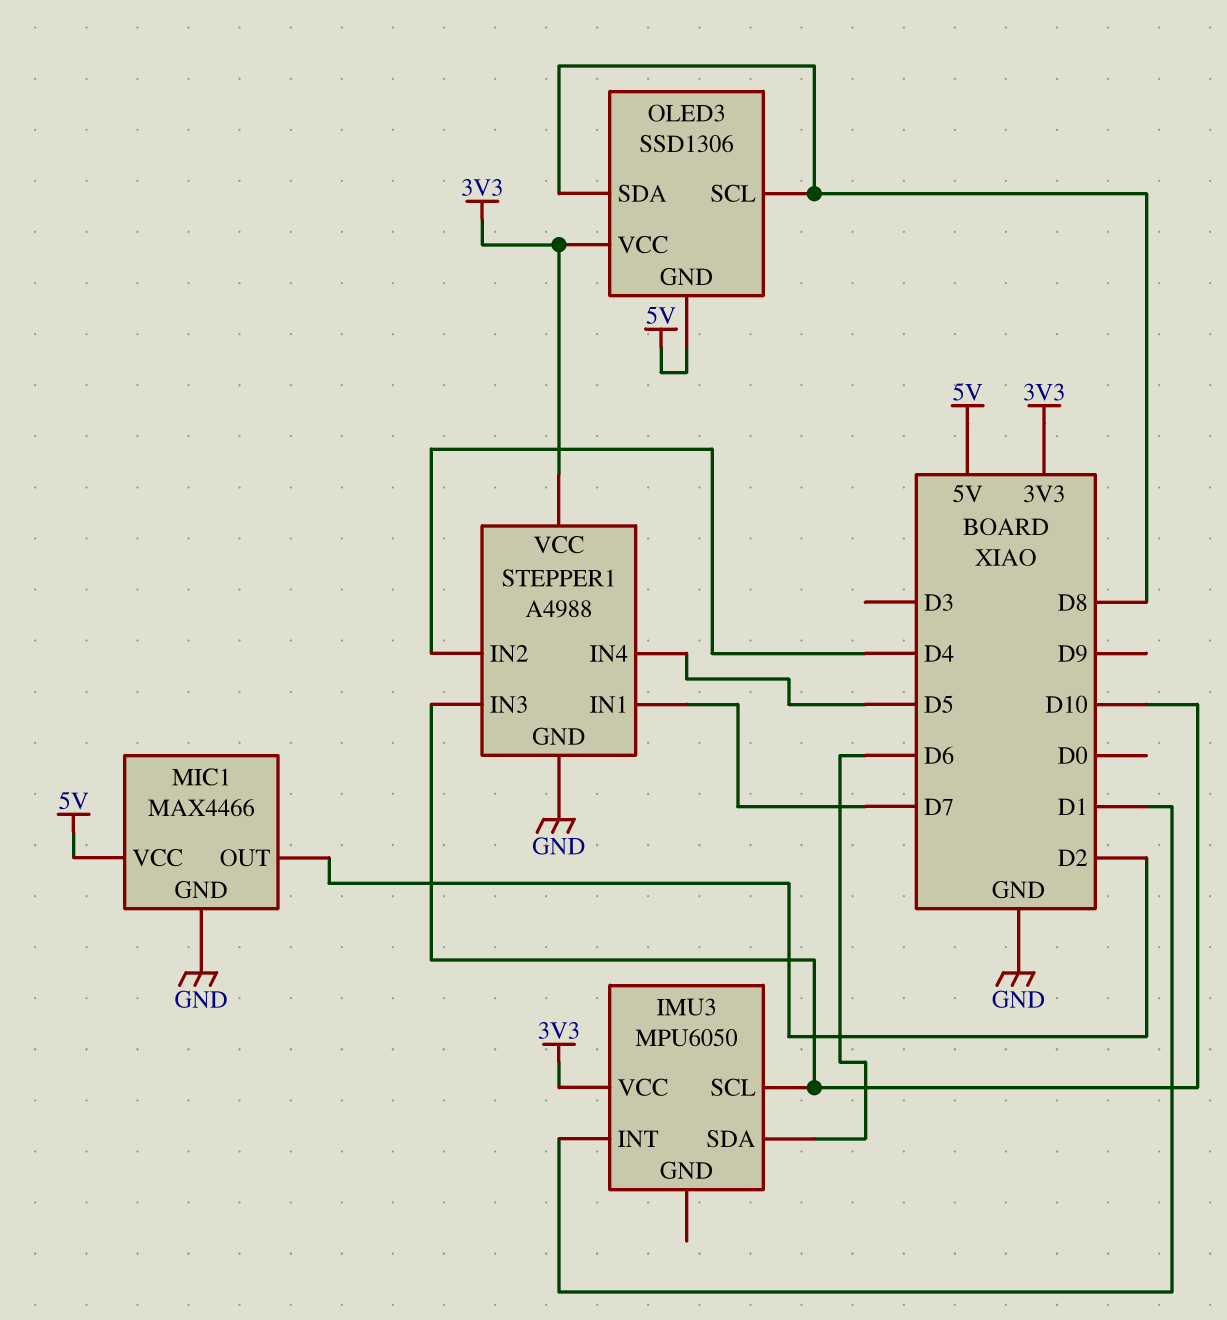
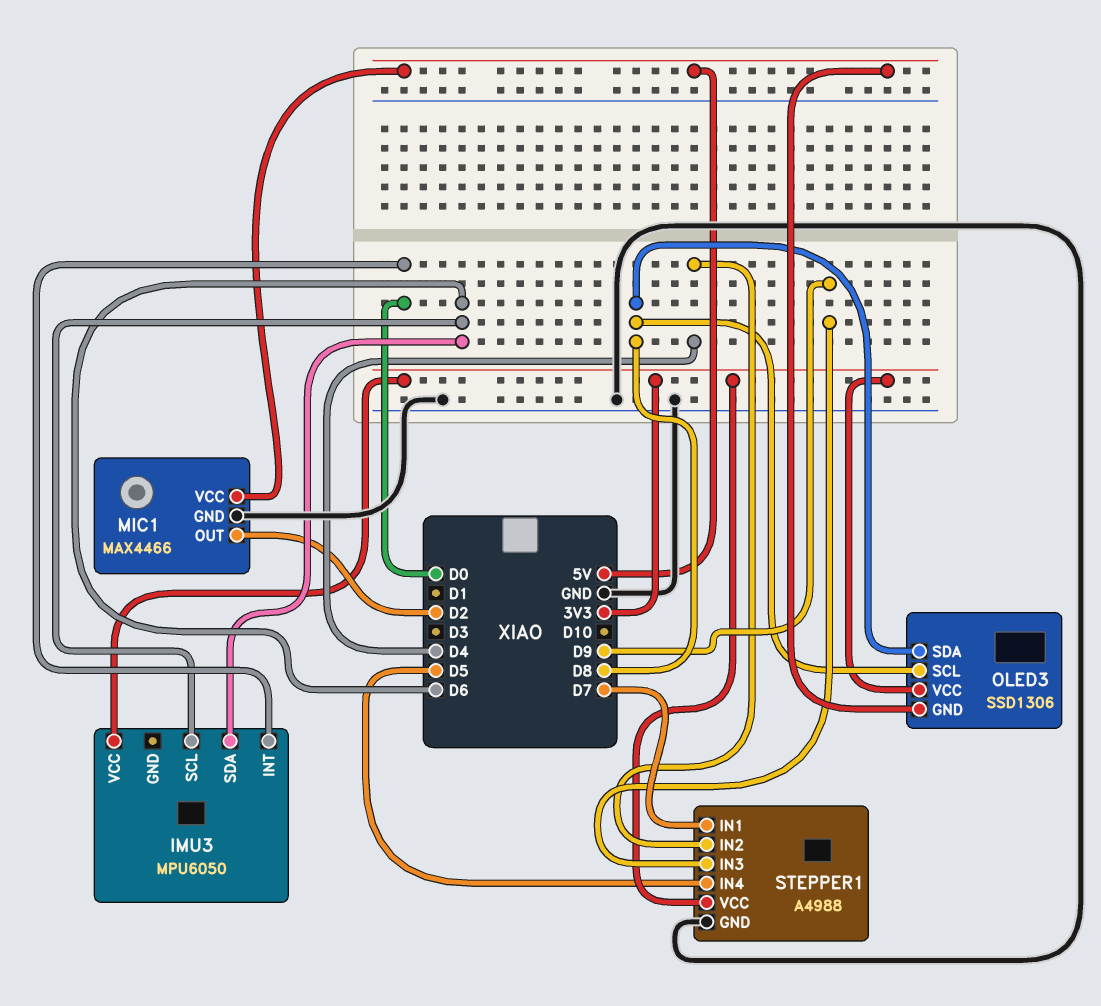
IMU3 pin INT: D1 -> D0
IMU3 pin SCL: D10 -> D6
STEPPER1 pin IN3: D10 -> D9

